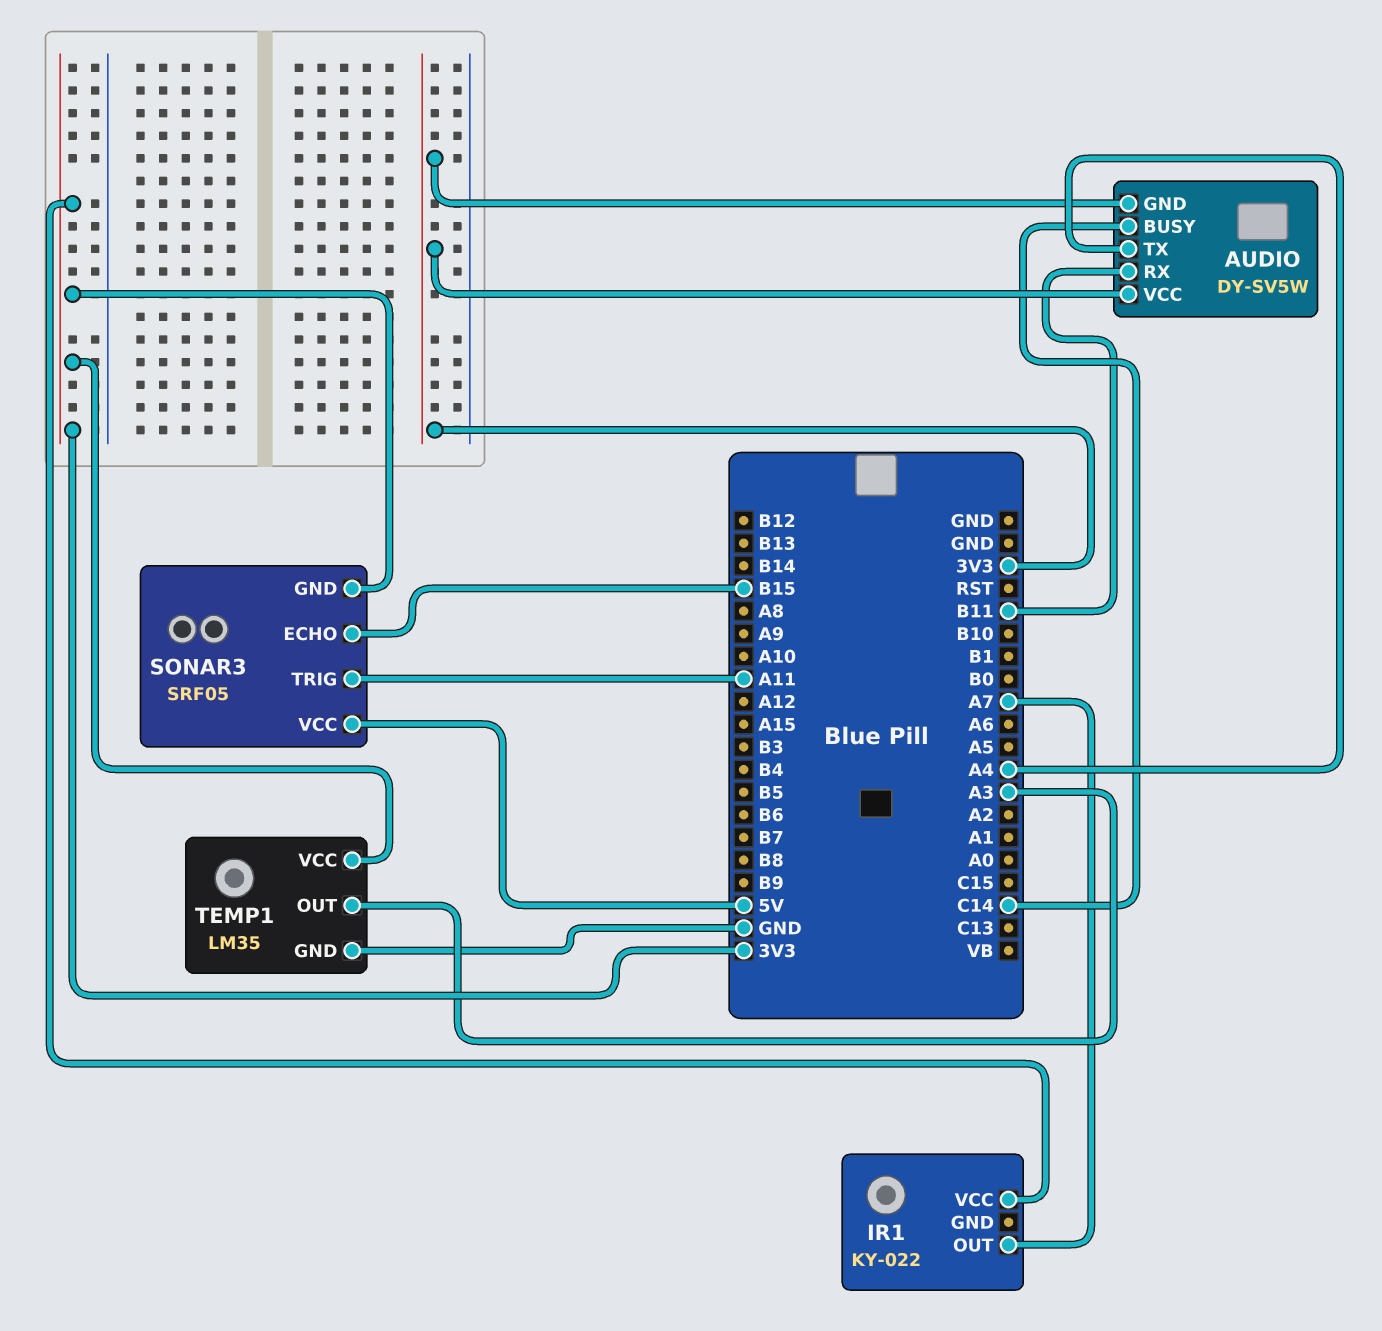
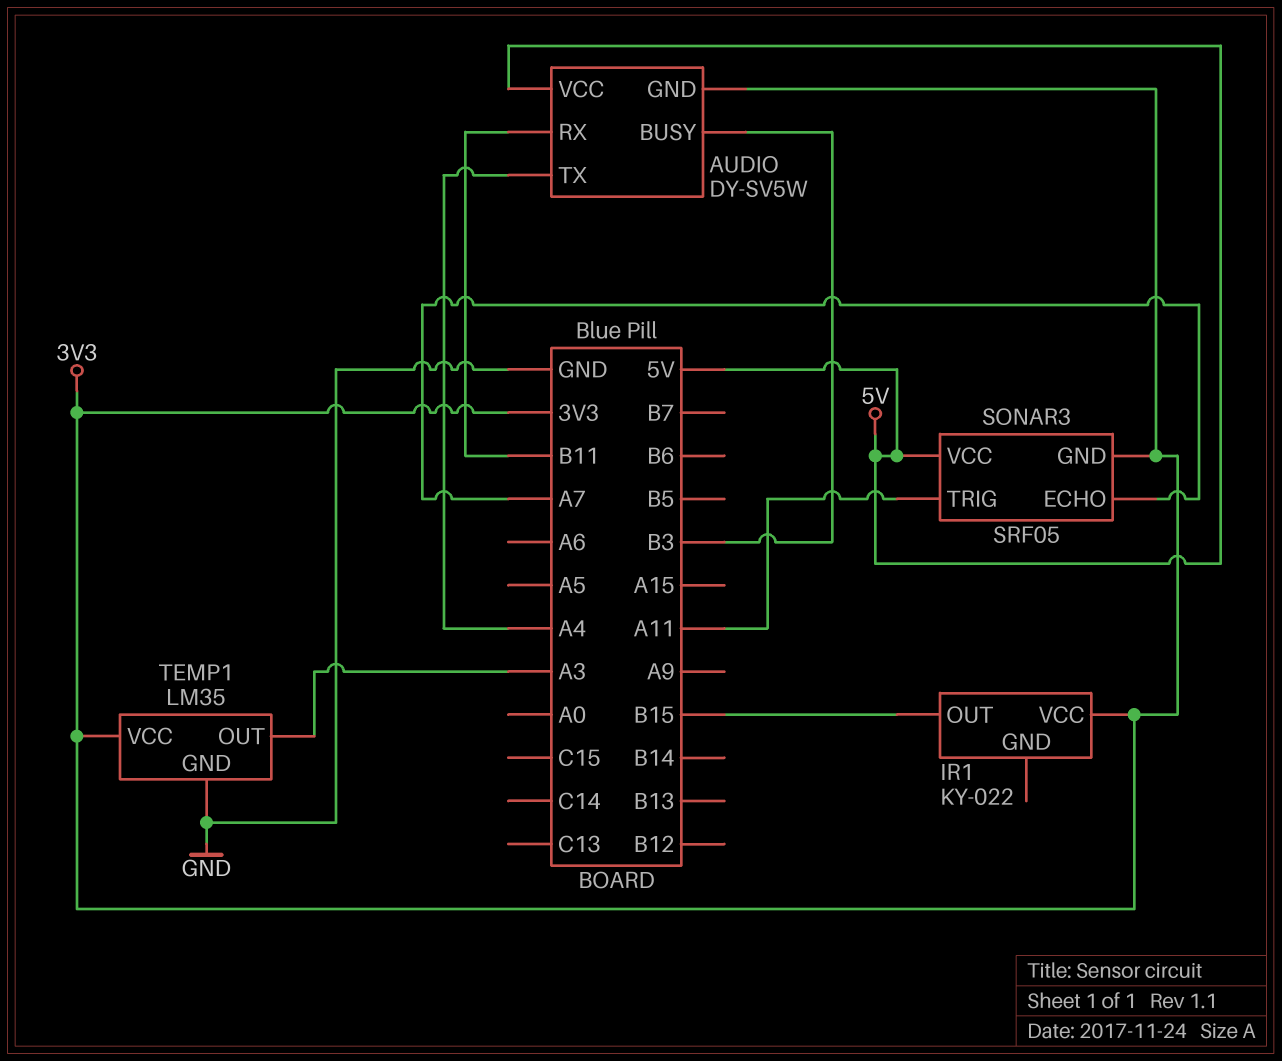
AUDIO pin BUSY: C14 -> B3
AUDIO pin VCC: 3V3 -> 5V
IR1 pin OUT: A7 -> B15
SONAR3 pin ECHO: B15 -> A7

